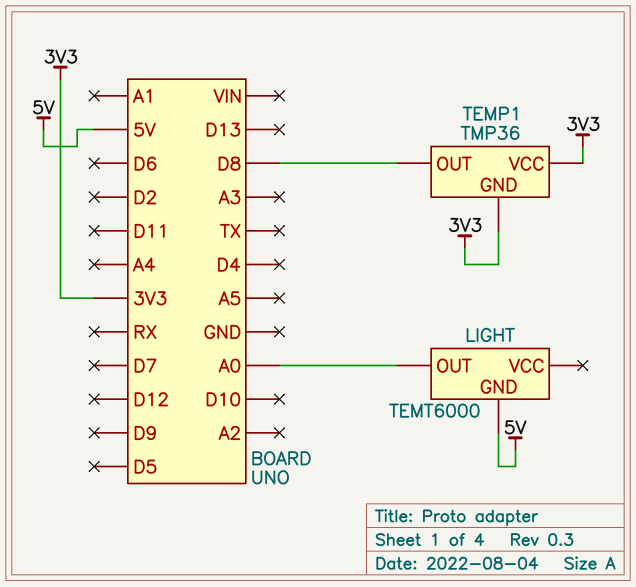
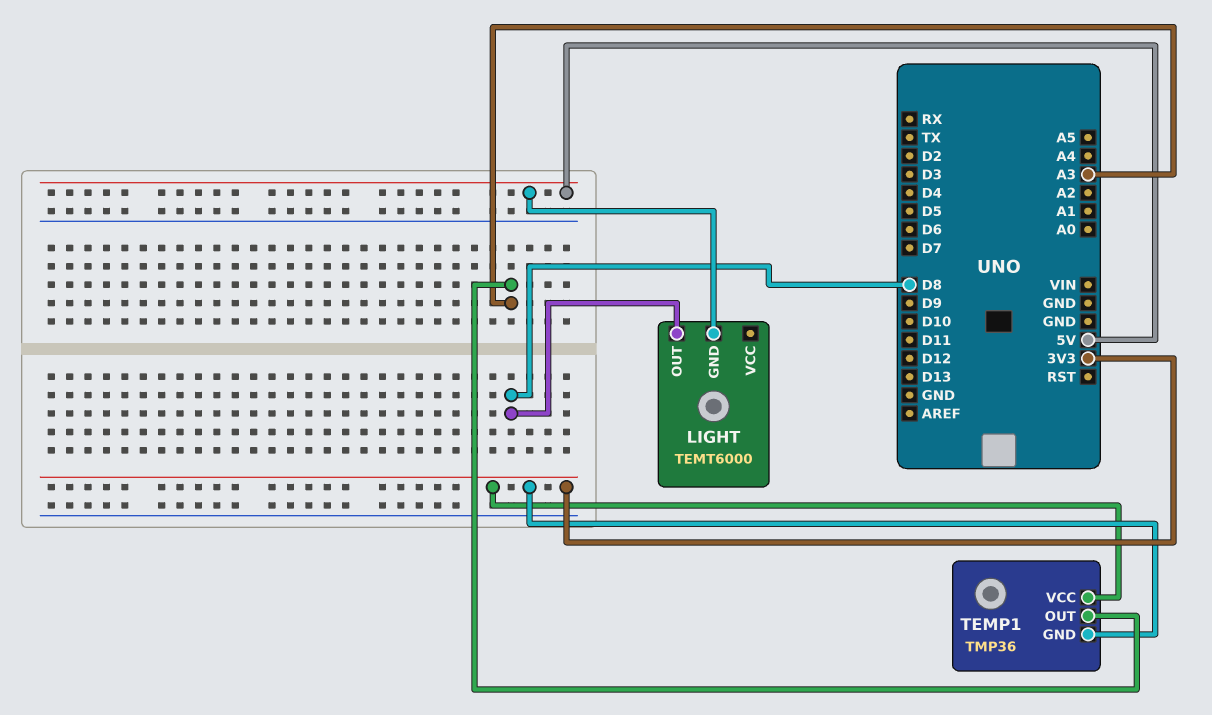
LIGHT pin OUT: A0 -> D8
TEMP1 pin OUT: D8 -> A3

